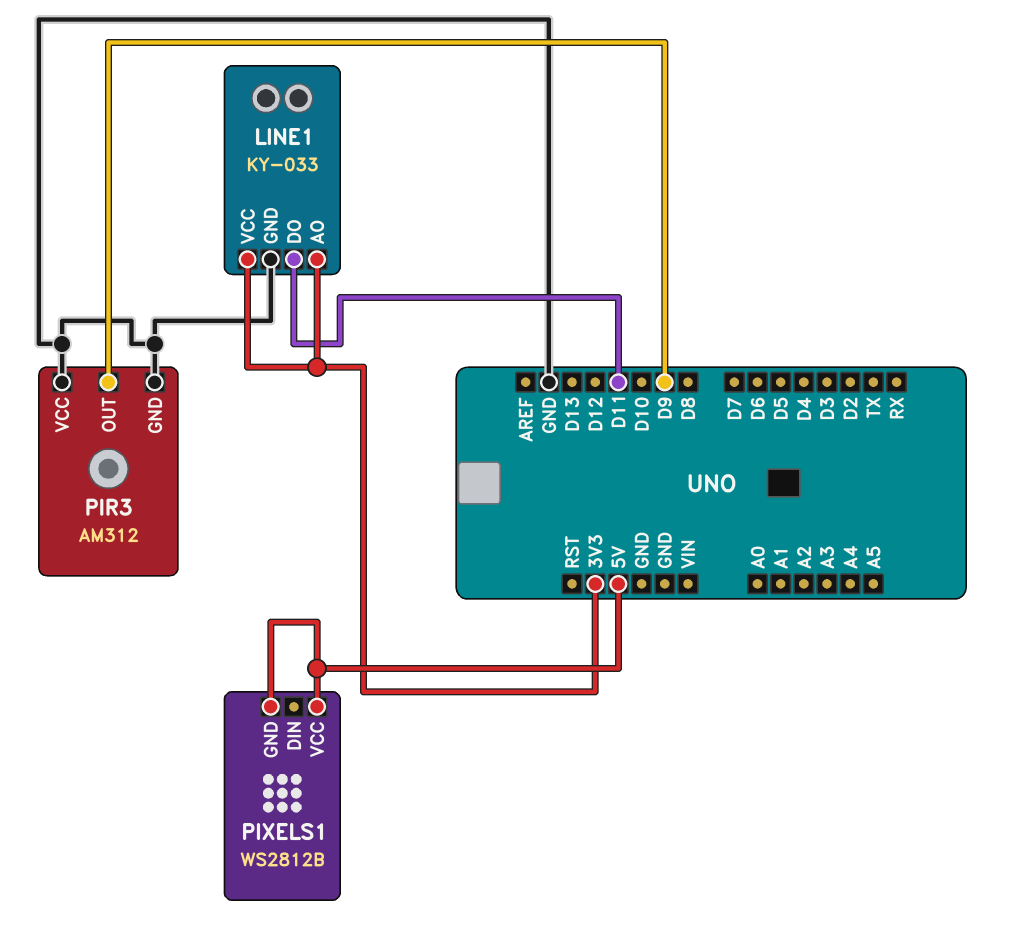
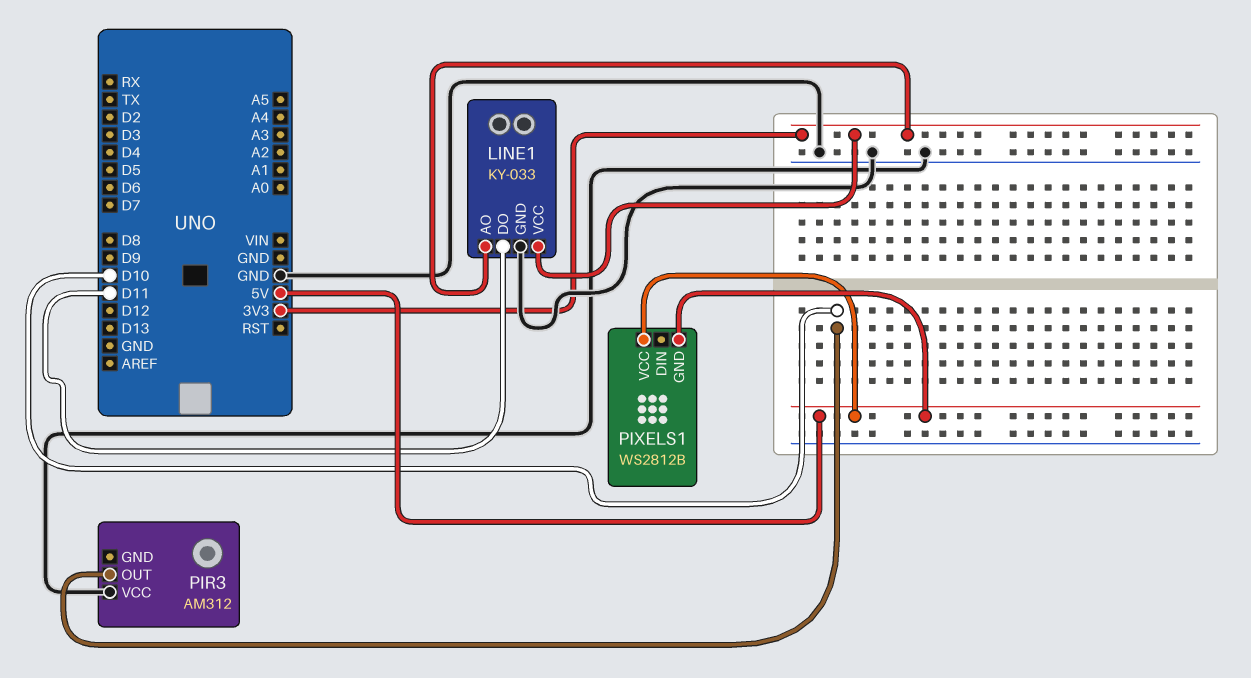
PIR3 pin GND: GND -> none
PIR3 pin OUT: D9 -> D10

